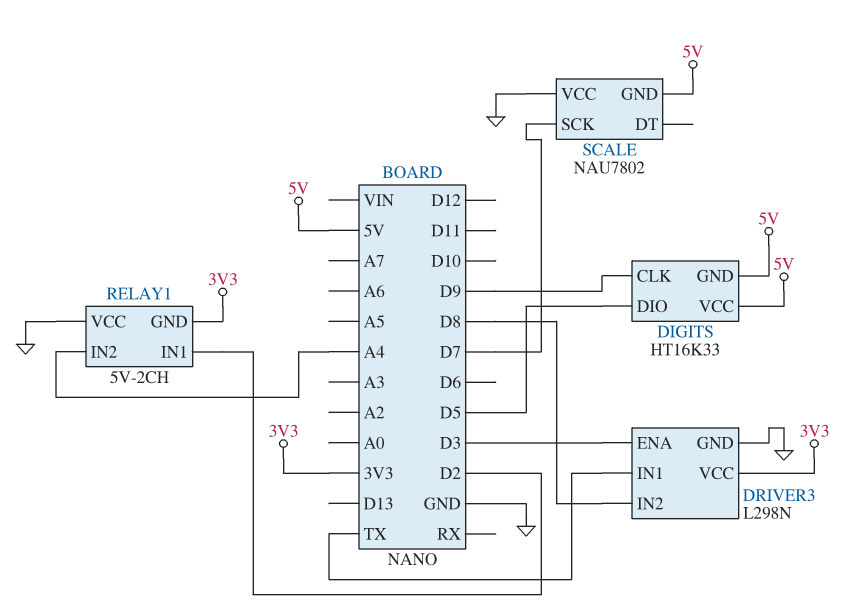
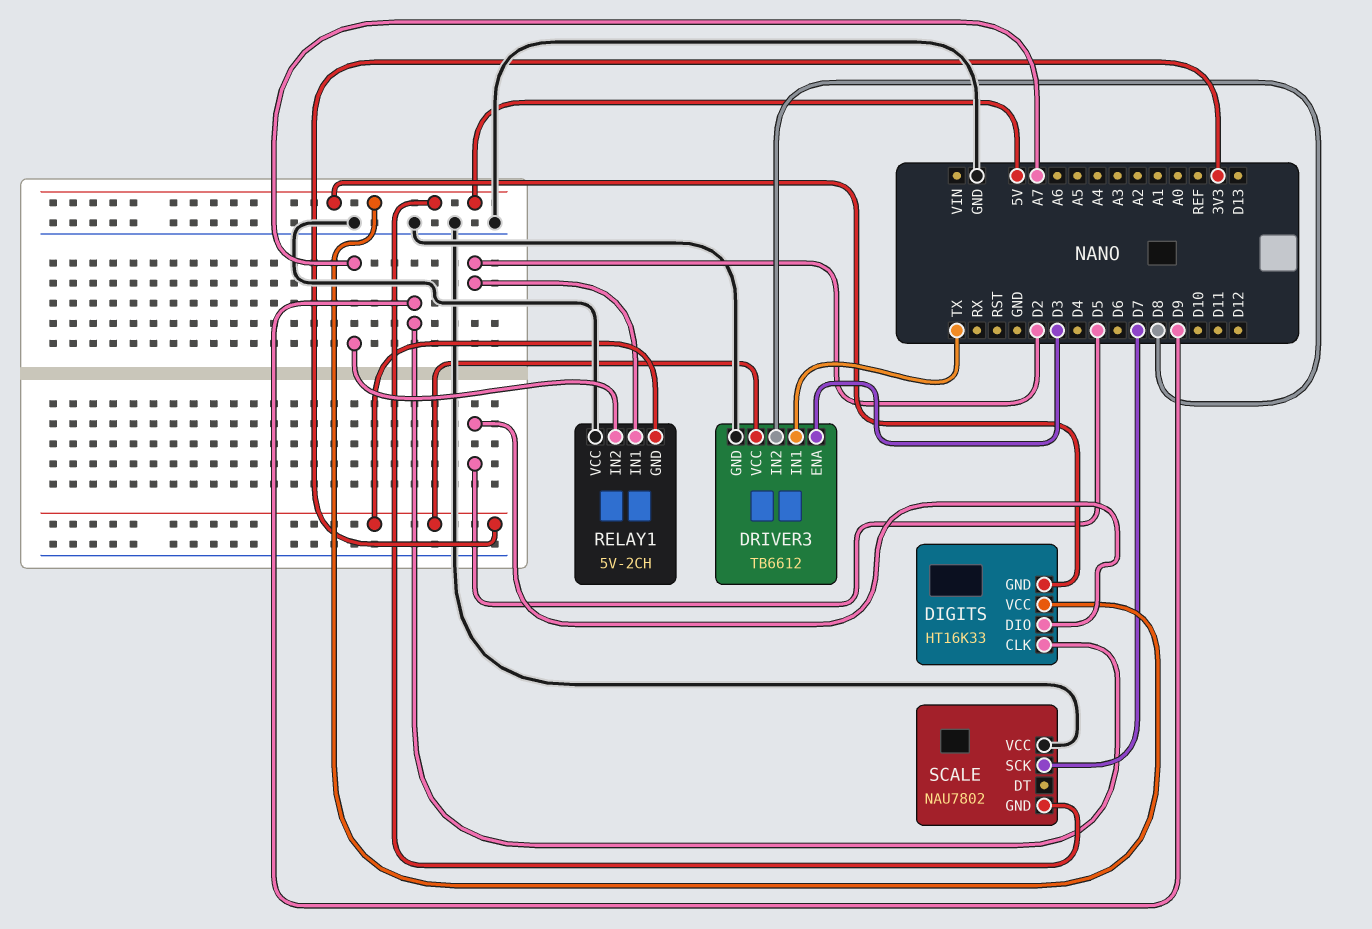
DRIVER3: L298N -> TB6612
RELAY1 pin IN2: A4 -> A7

